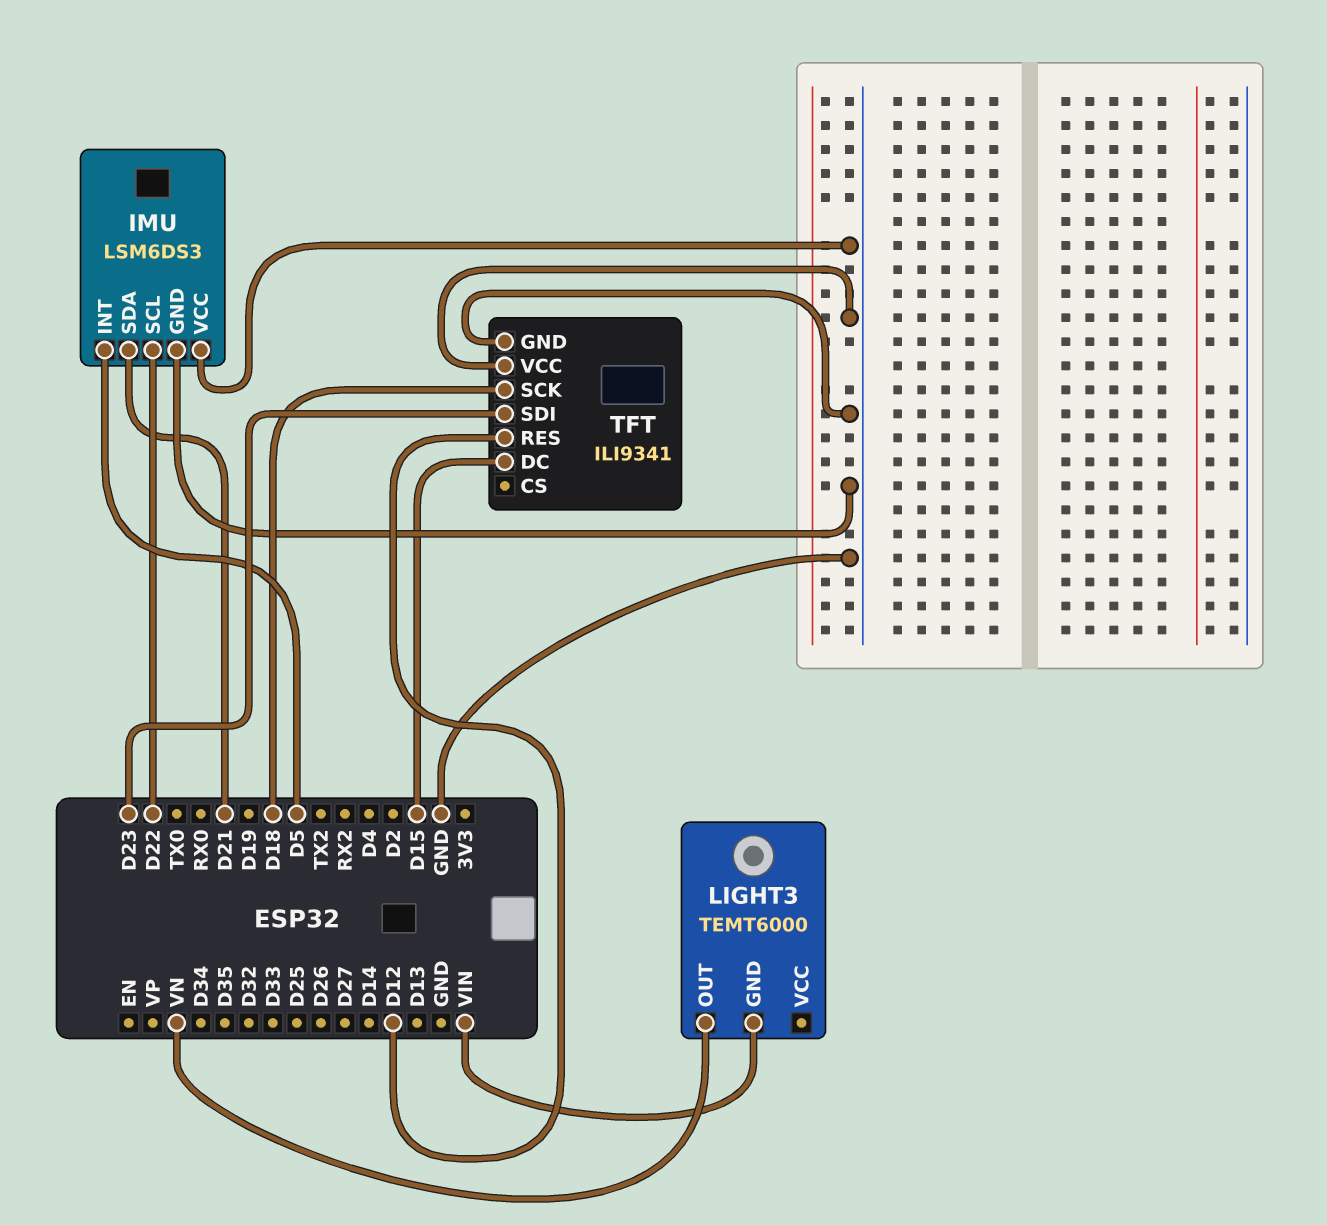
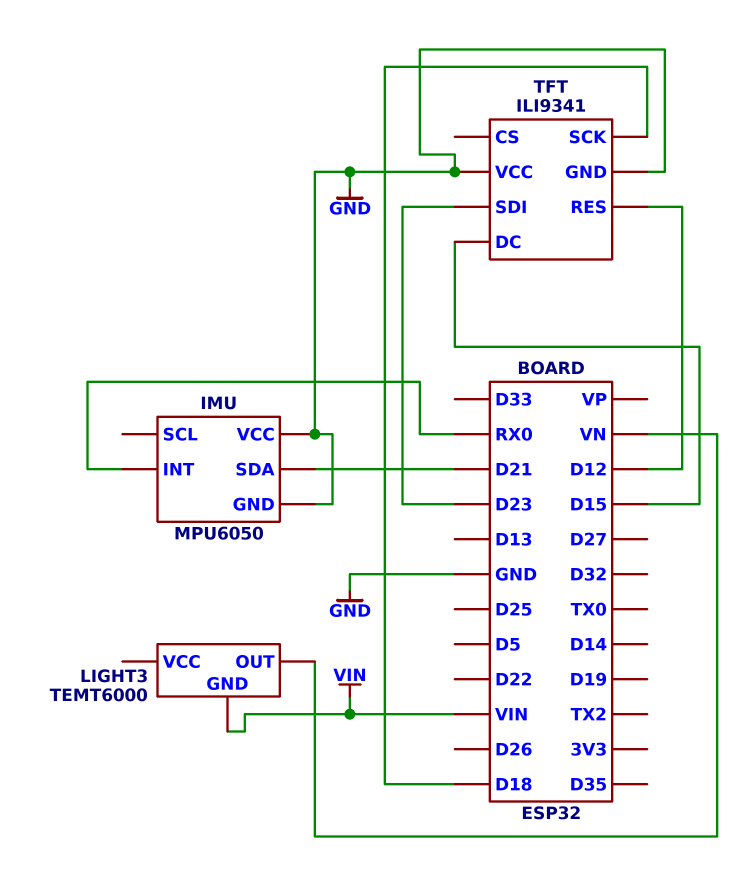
IMU: LSM6DS3 -> MPU6050
IMU pin INT: D5 -> RX0
IMU pin SCL: D22 -> none

